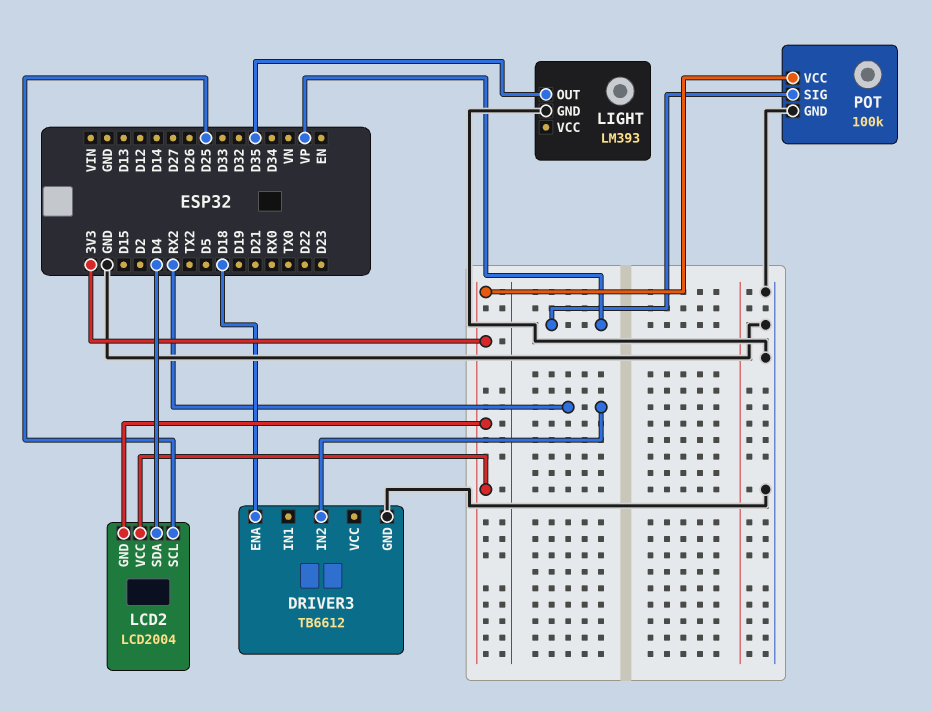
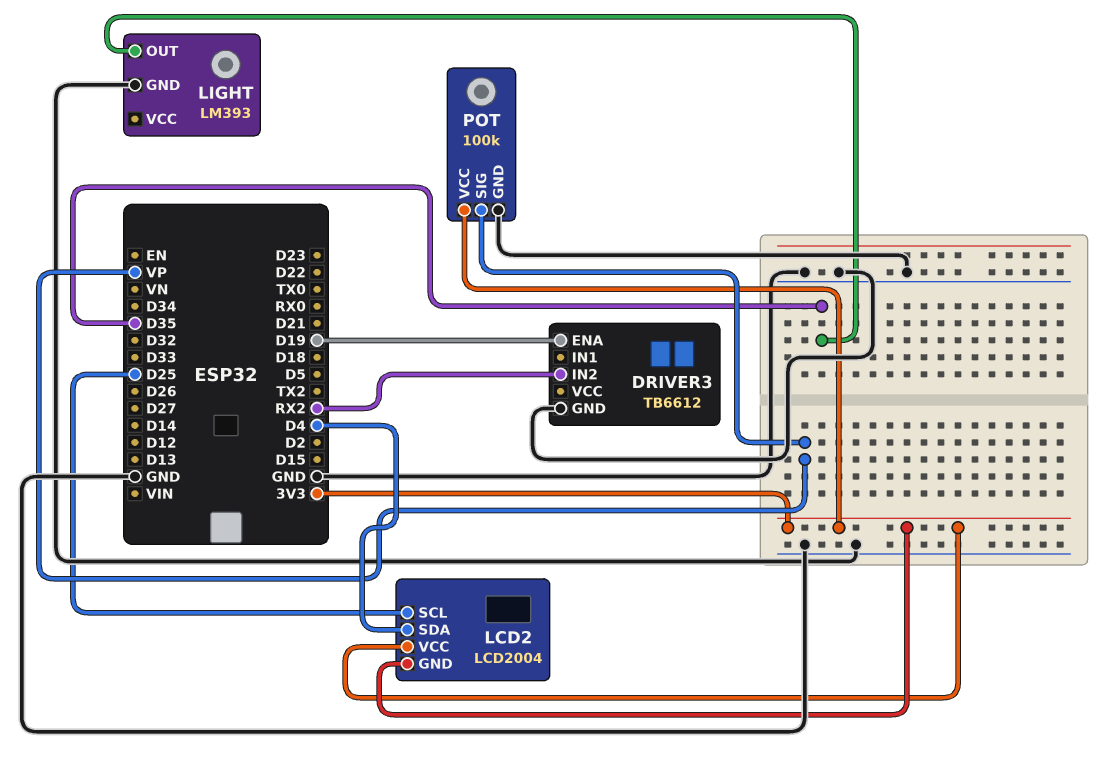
DRIVER3 pin ENA: D18 -> D19

